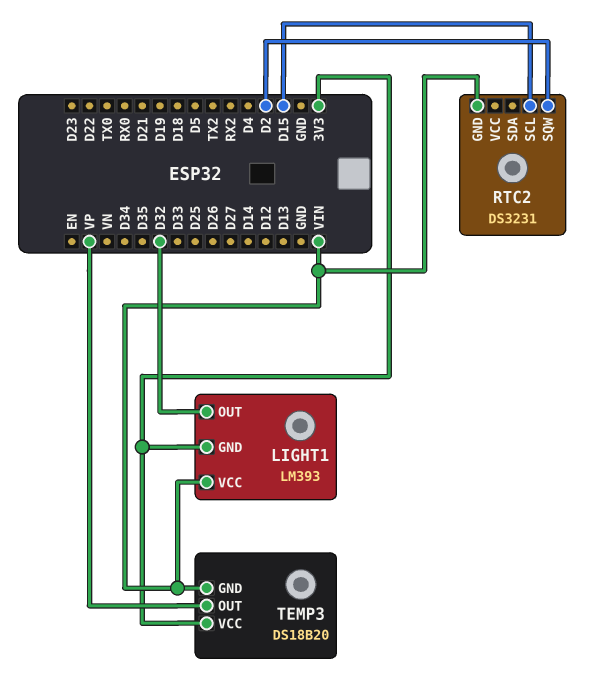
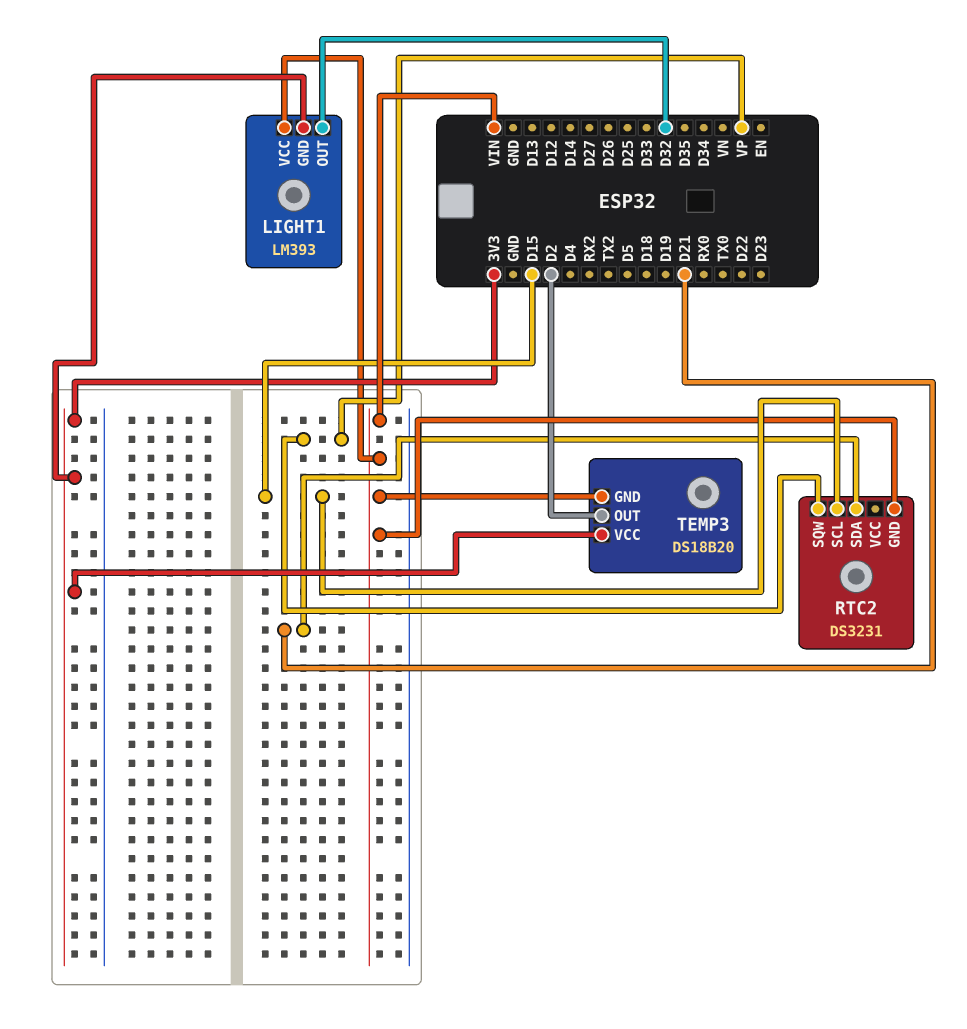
RTC2 pin SDA: none -> D21
RTC2 pin SQW: D2 -> VP
TEMP3 pin OUT: VP -> D2

